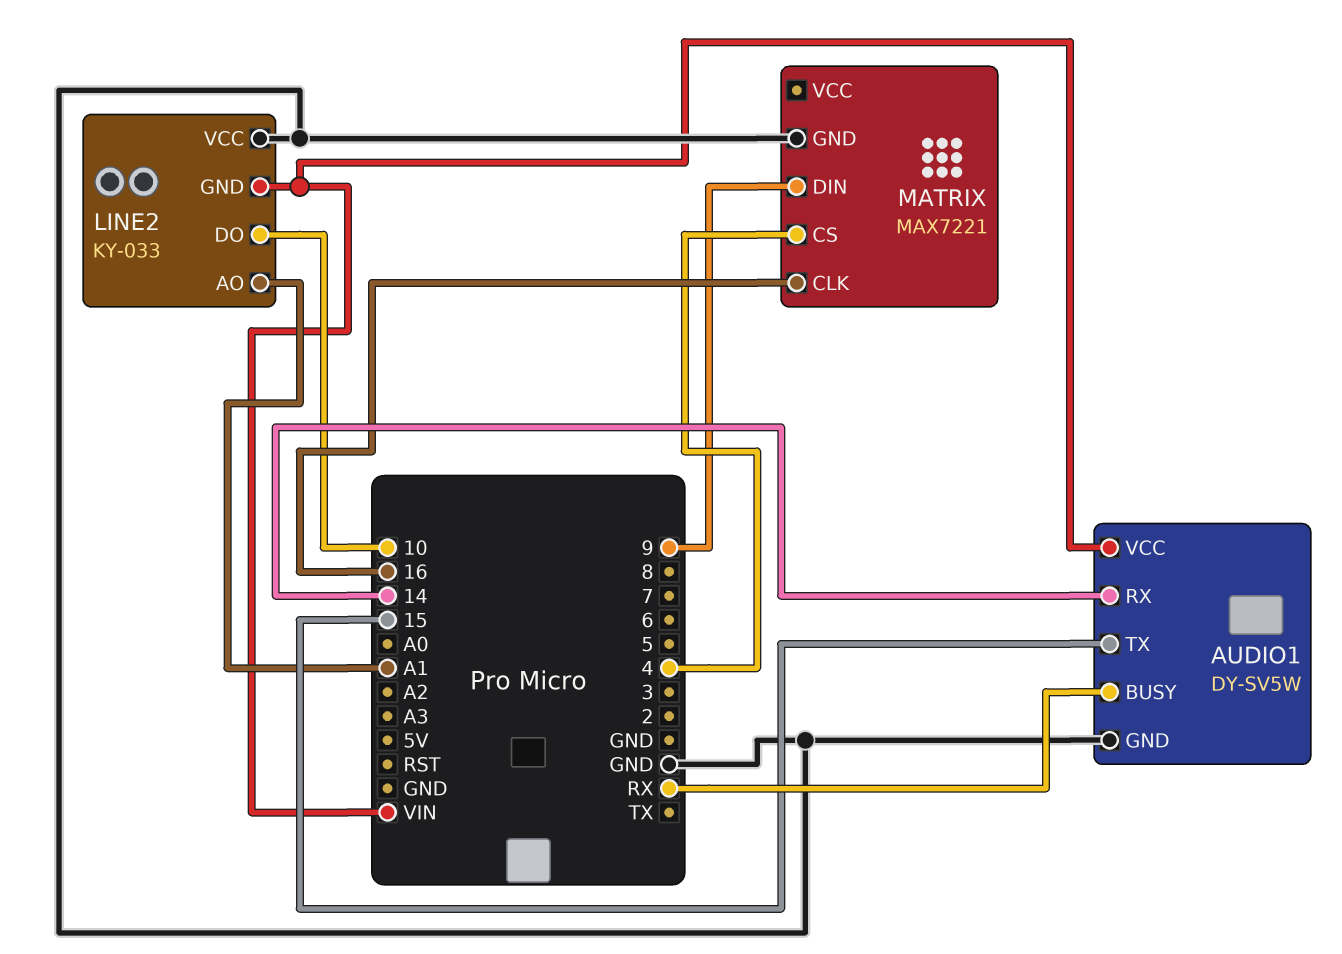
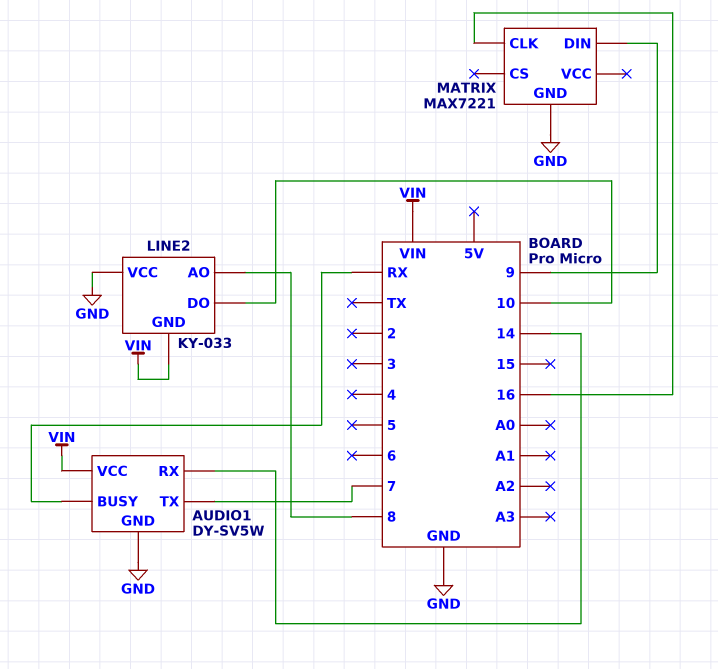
AUDIO1 pin TX: 15 -> 7
LINE2 pin AO: A1 -> 8
MATRIX pin CS: 4 -> none

